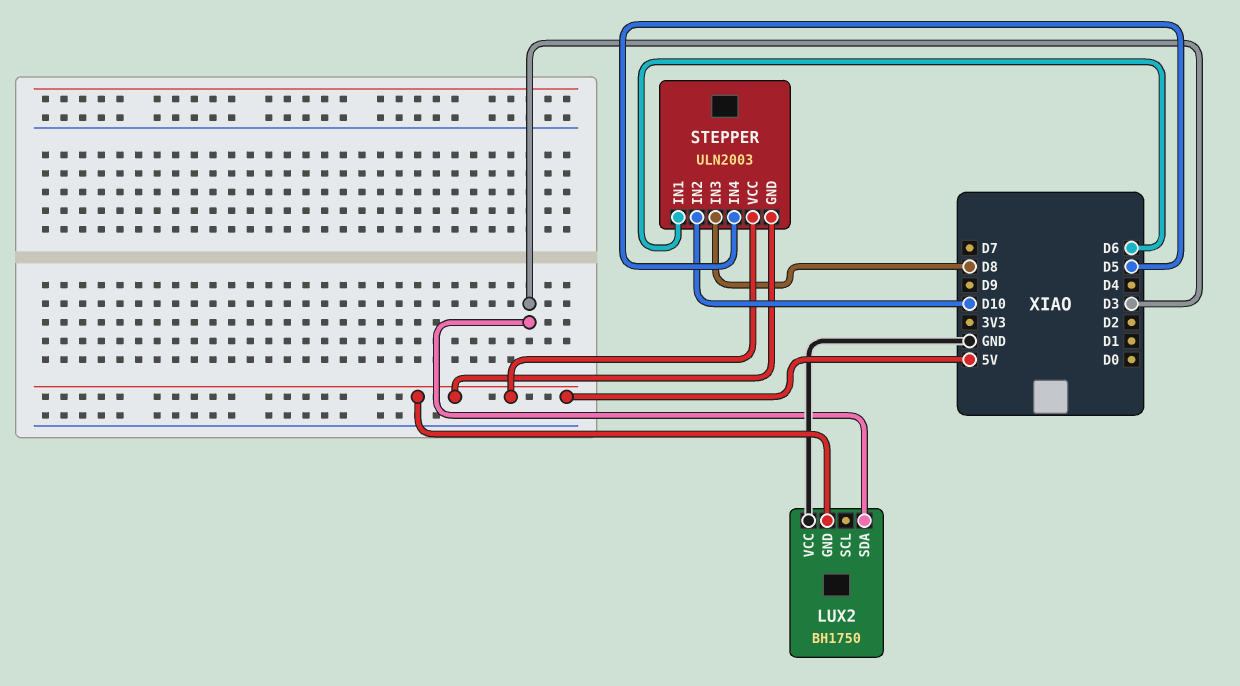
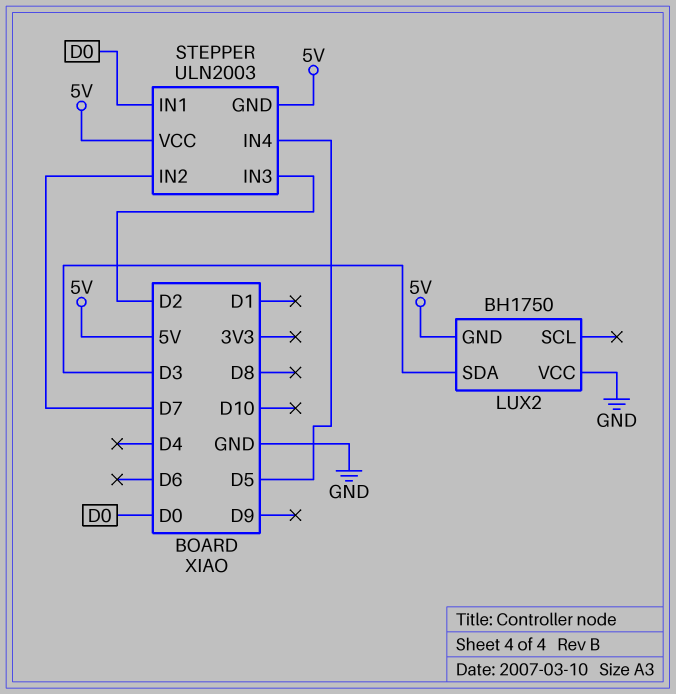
STEPPER pin IN1: D6 -> D0
STEPPER pin IN2: D10 -> D7
STEPPER pin IN3: D8 -> D2

